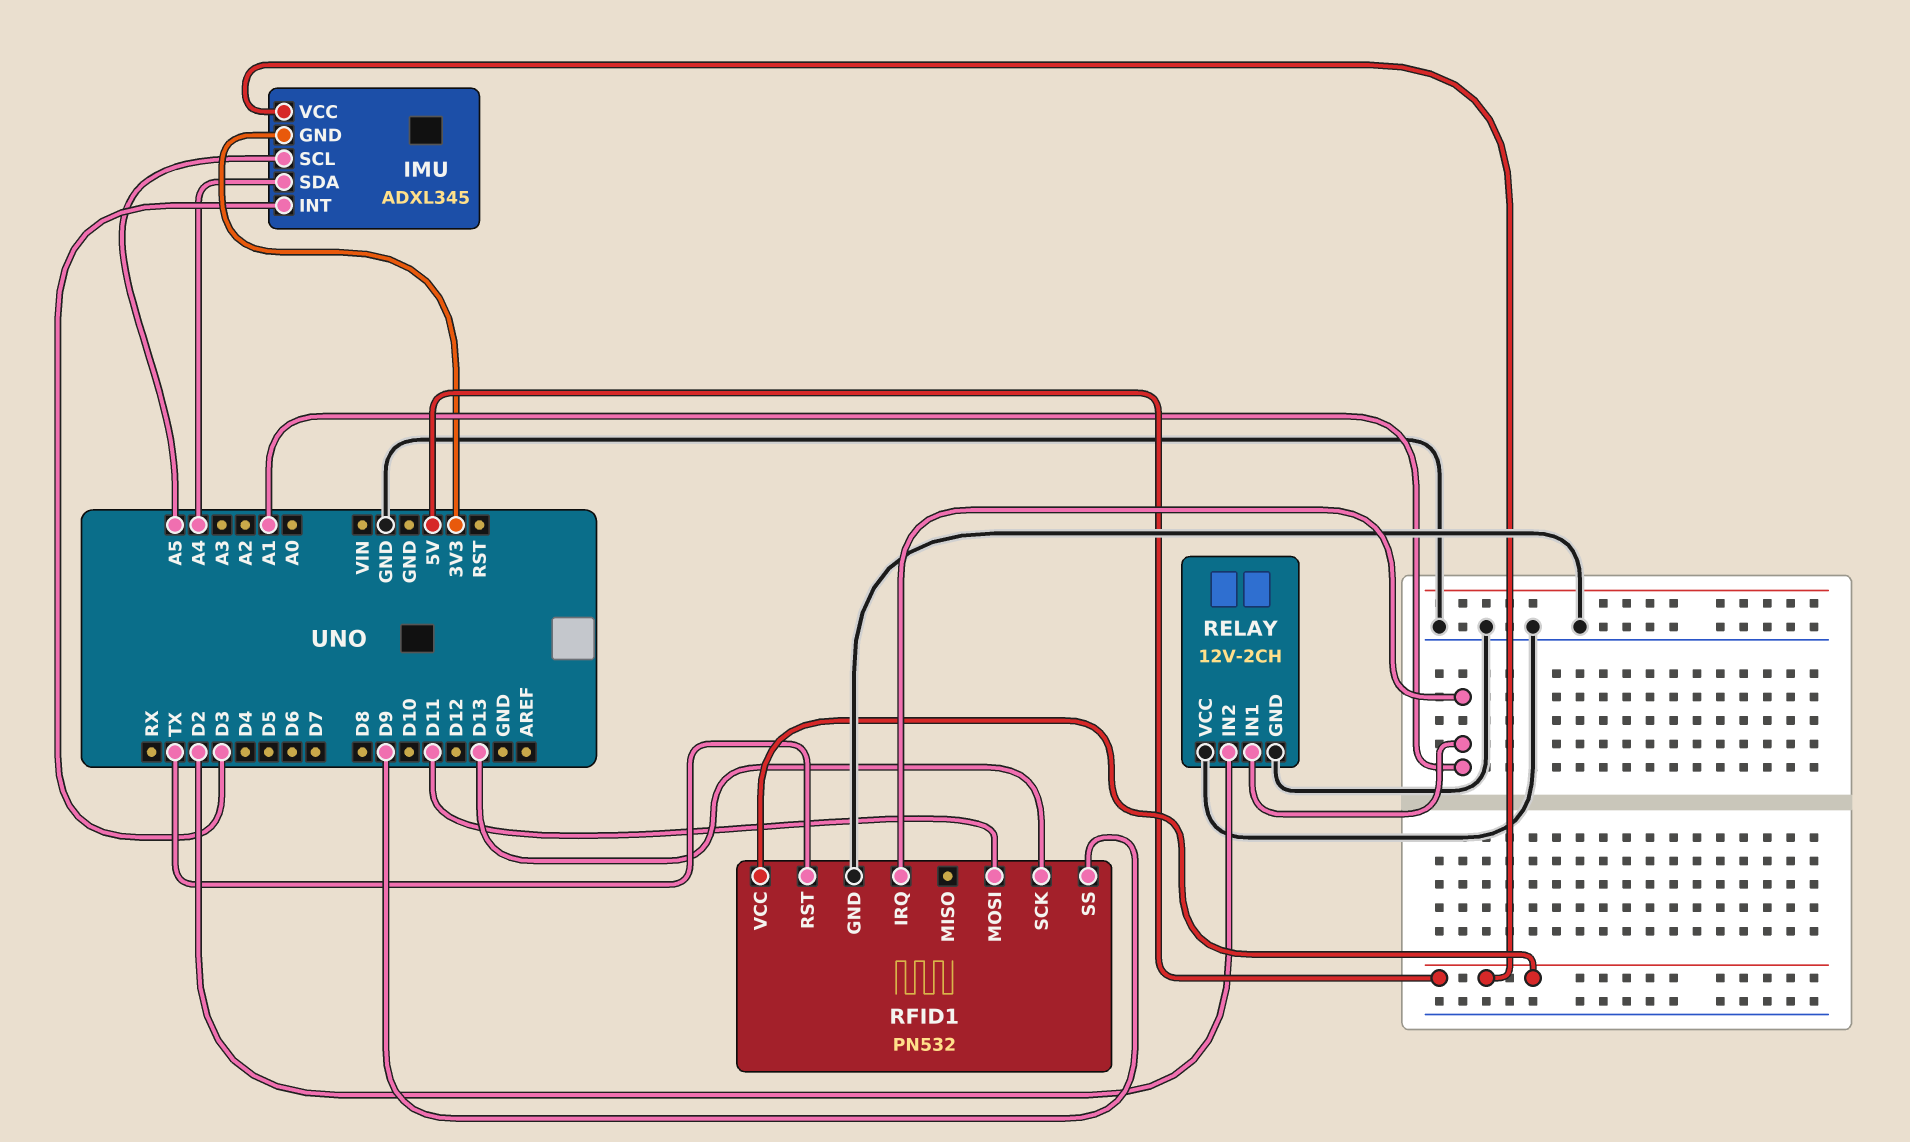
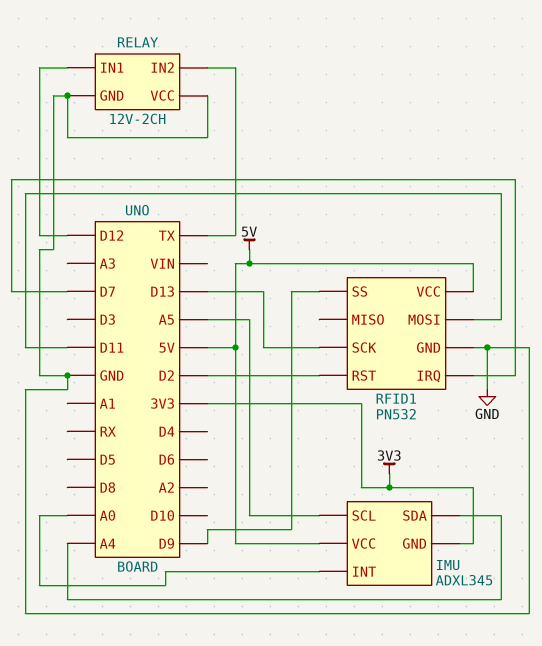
IMU pin INT: D3 -> A0
RELAY pin IN1: A1 -> D12
RELAY pin IN2: D2 -> TX
RFID1 pin IRQ: A1 -> D7
RFID1 pin RST: TX -> D2

